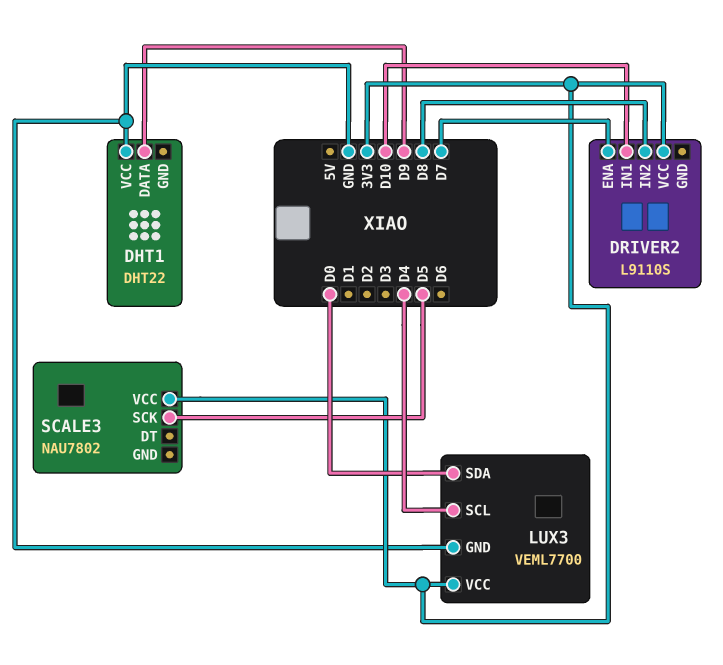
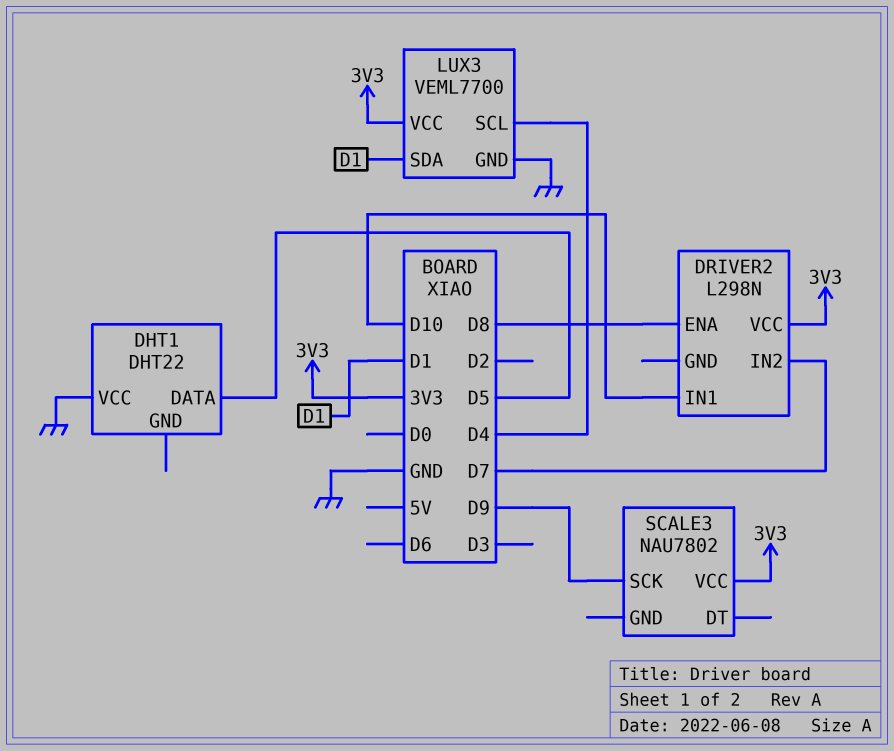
DHT1 pin DATA: D9 -> D5
DRIVER2: L9110S -> L298N
DRIVER2 pin ENA: D7 -> D8
DRIVER2 pin IN2: D8 -> D7
LUX3 pin SDA: D0 -> D1
SCALE3 pin SCK: D5 -> D9

